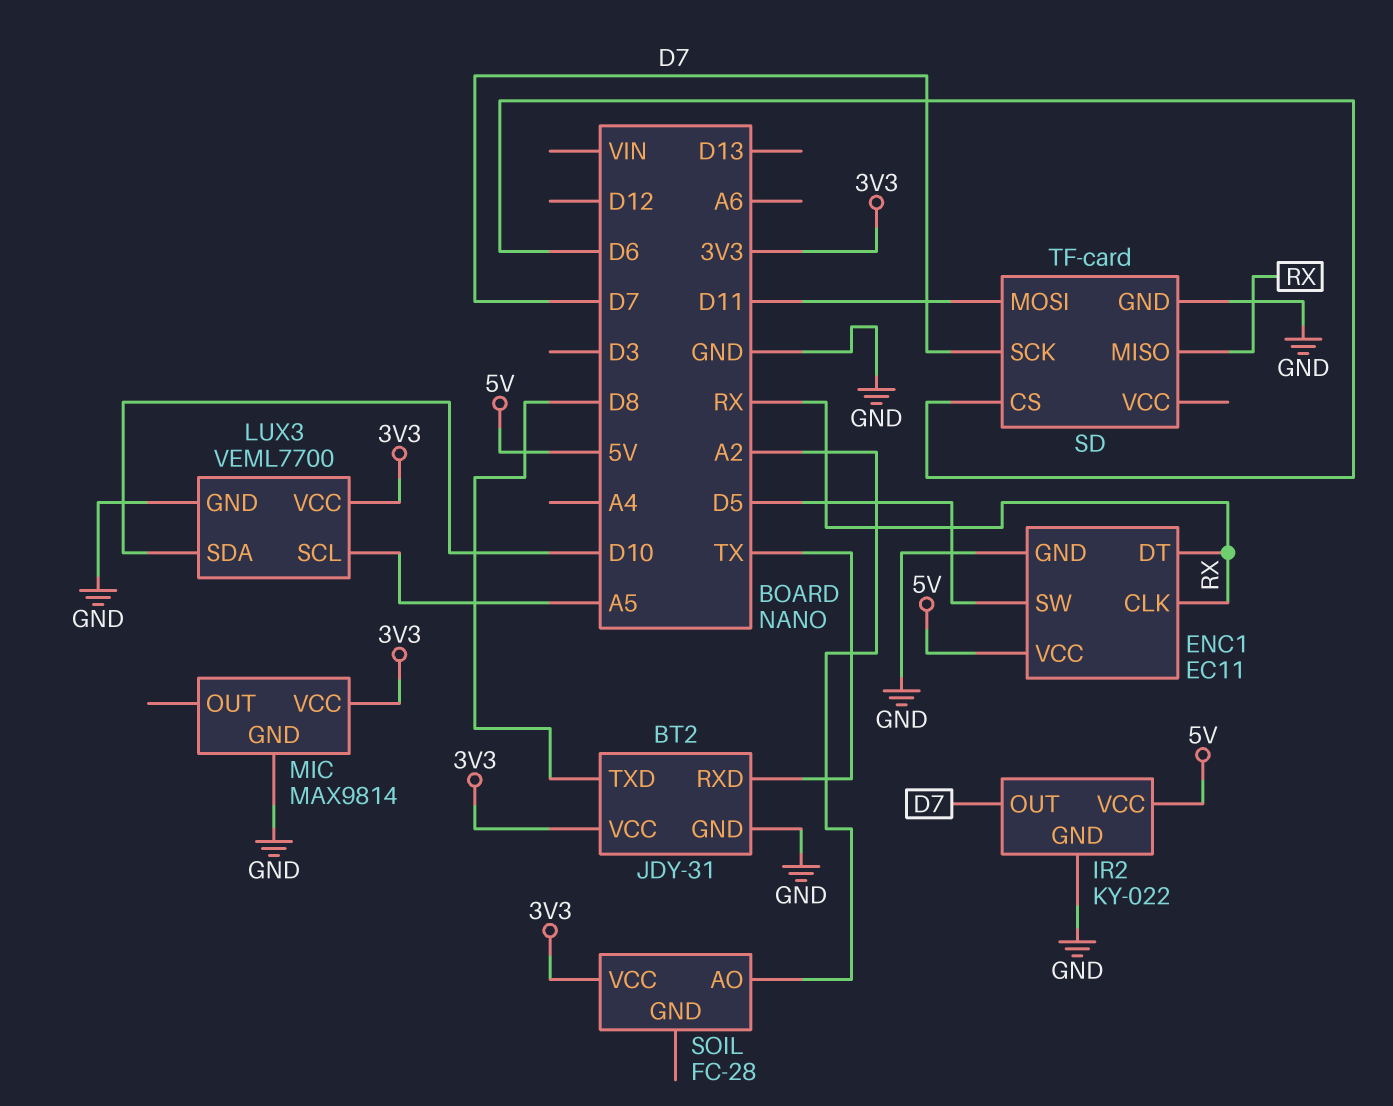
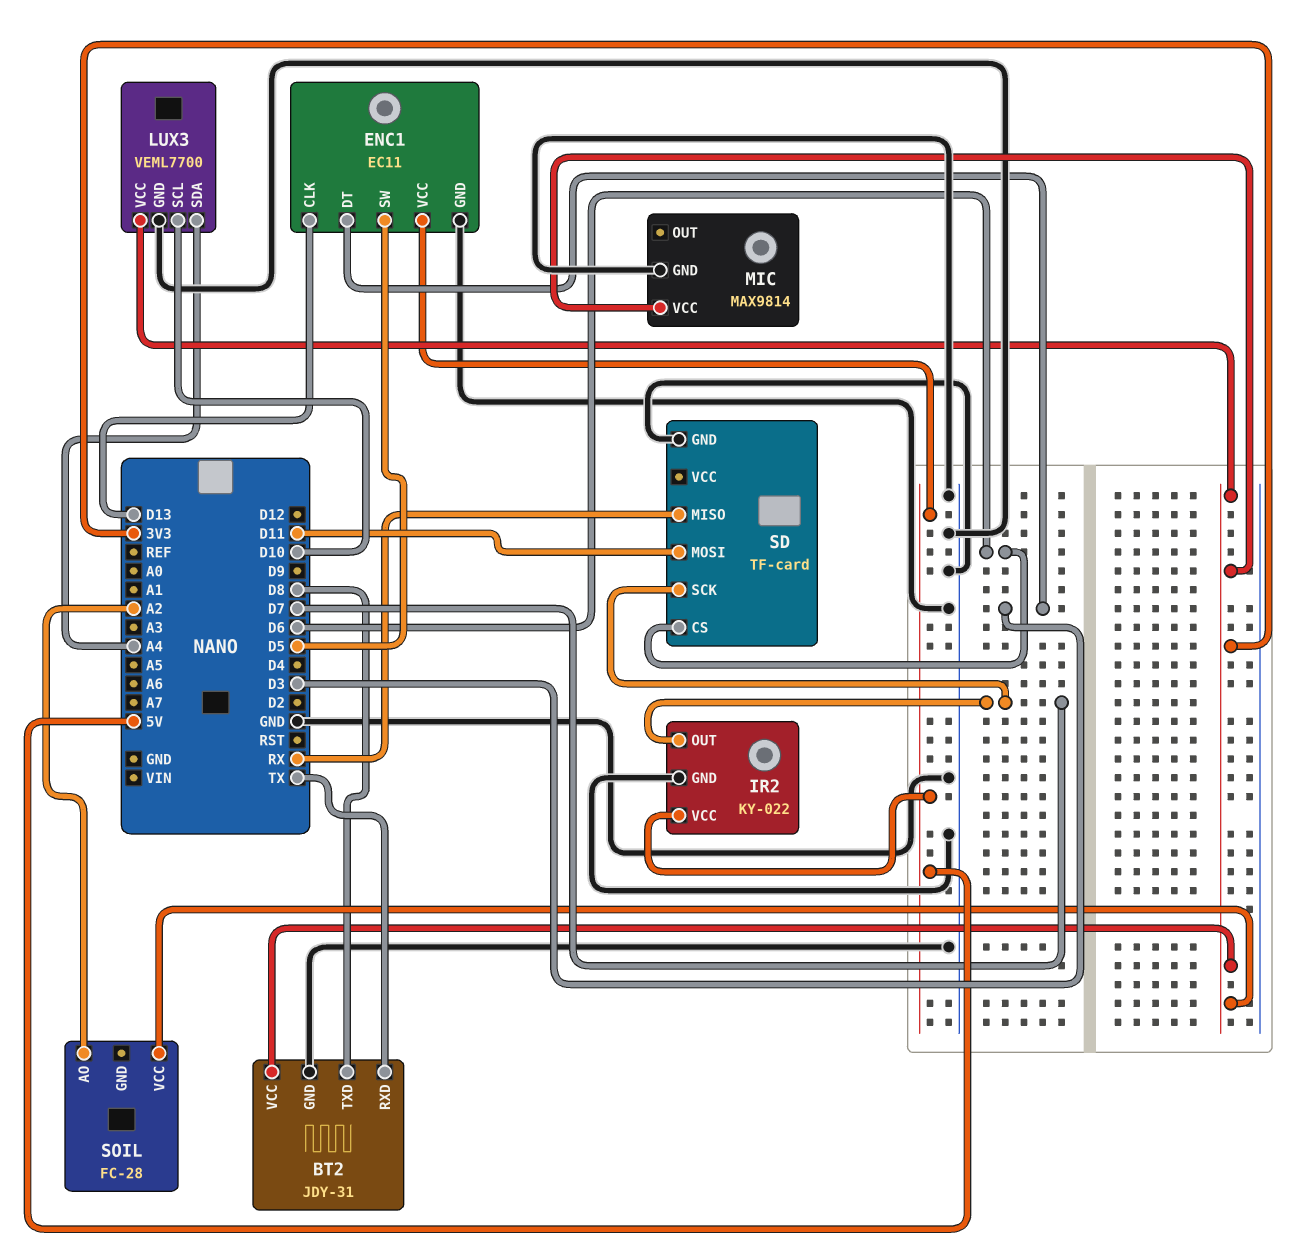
ENC1 pin CLK: RX -> D13
ENC1 pin DT: RX -> D3
LUX3 pin SCL: A5 -> D10
LUX3 pin SDA: D10 -> A4

